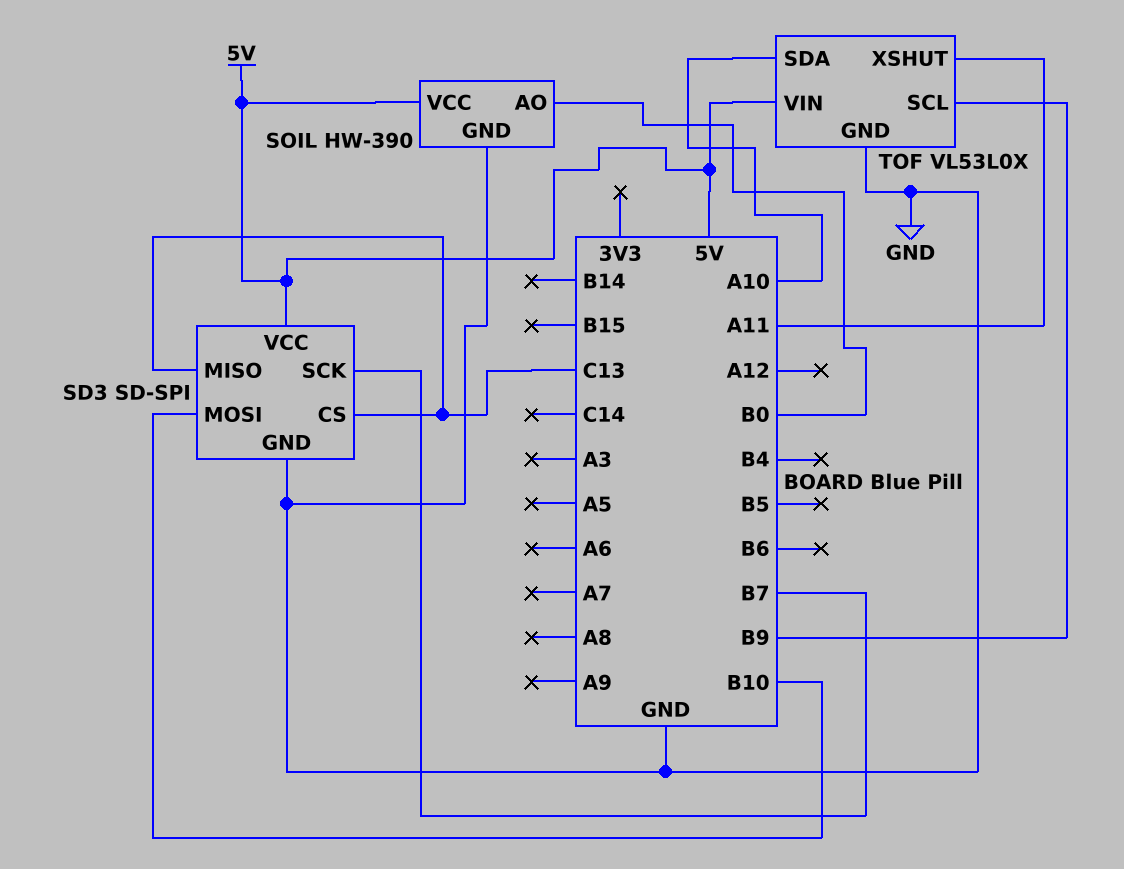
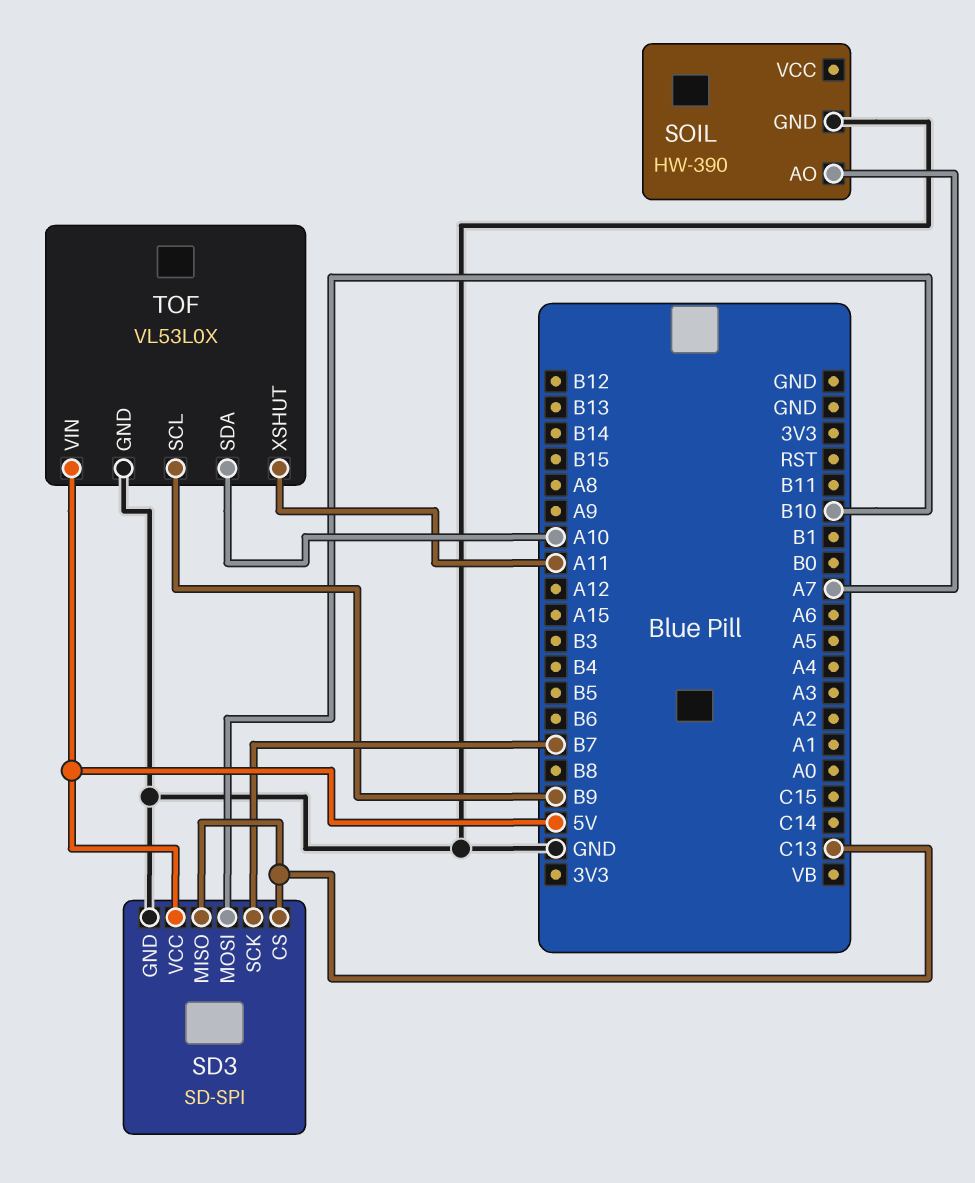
SOIL pin AO: B0 -> A7
SOIL pin VCC: 5V -> none

